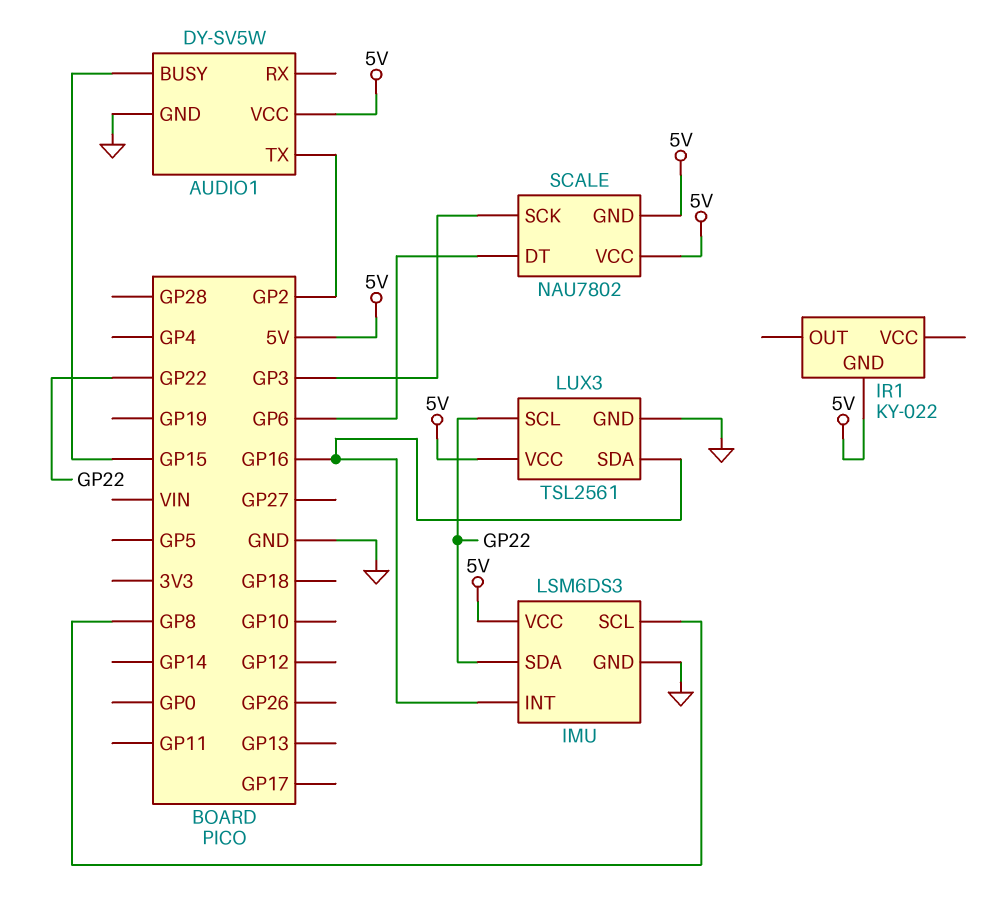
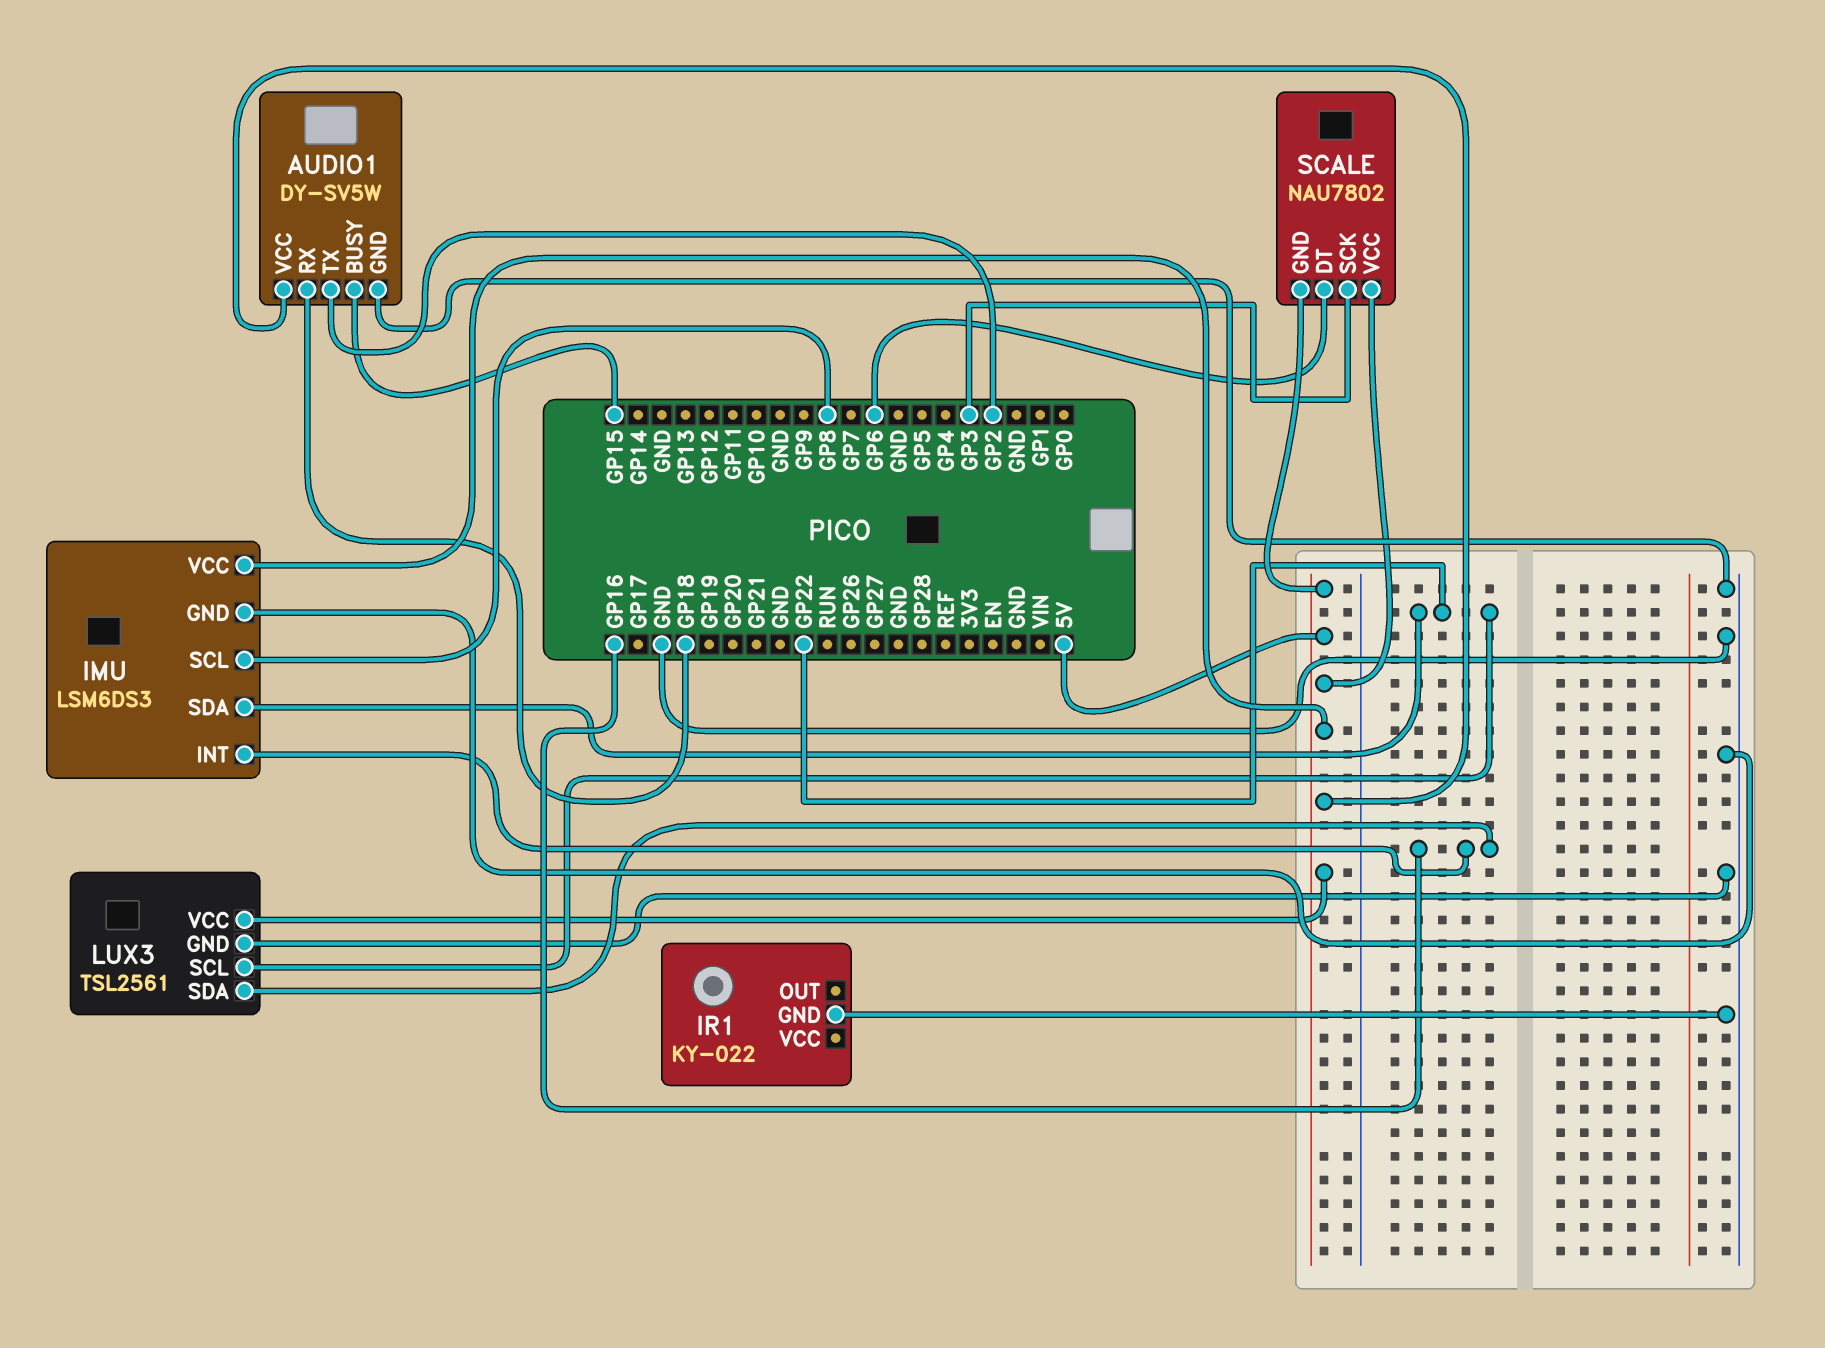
AUDIO1 pin RX: none -> GP18
IR1 pin GND: 5V -> GND

